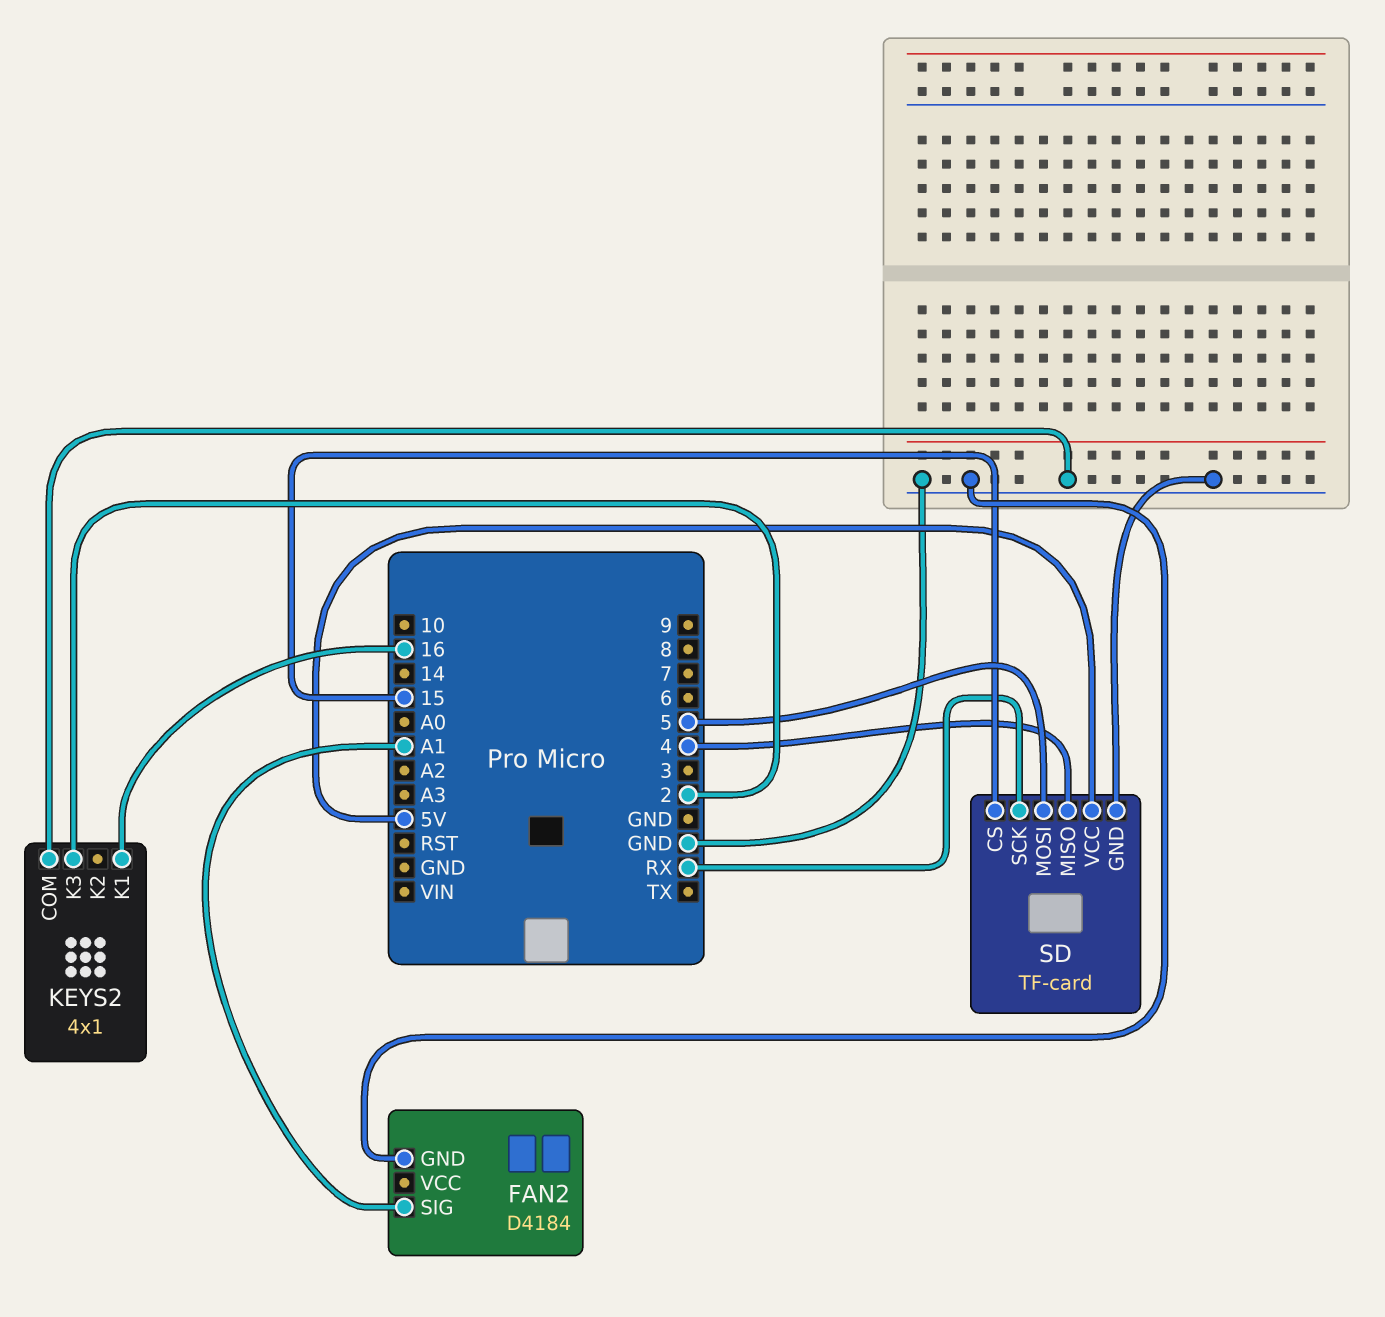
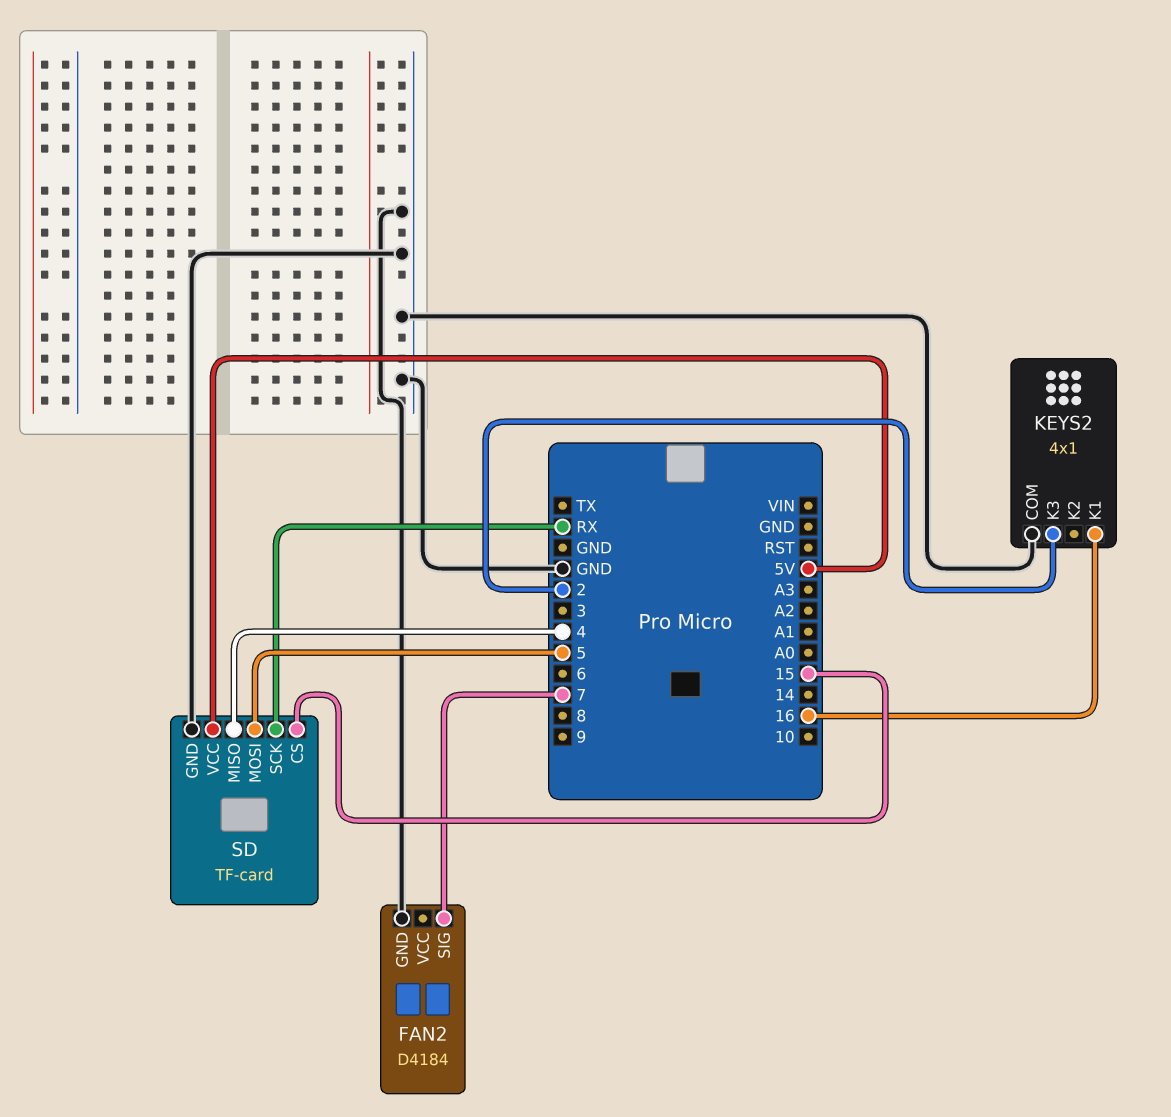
FAN2 pin SIG: A1 -> 7

